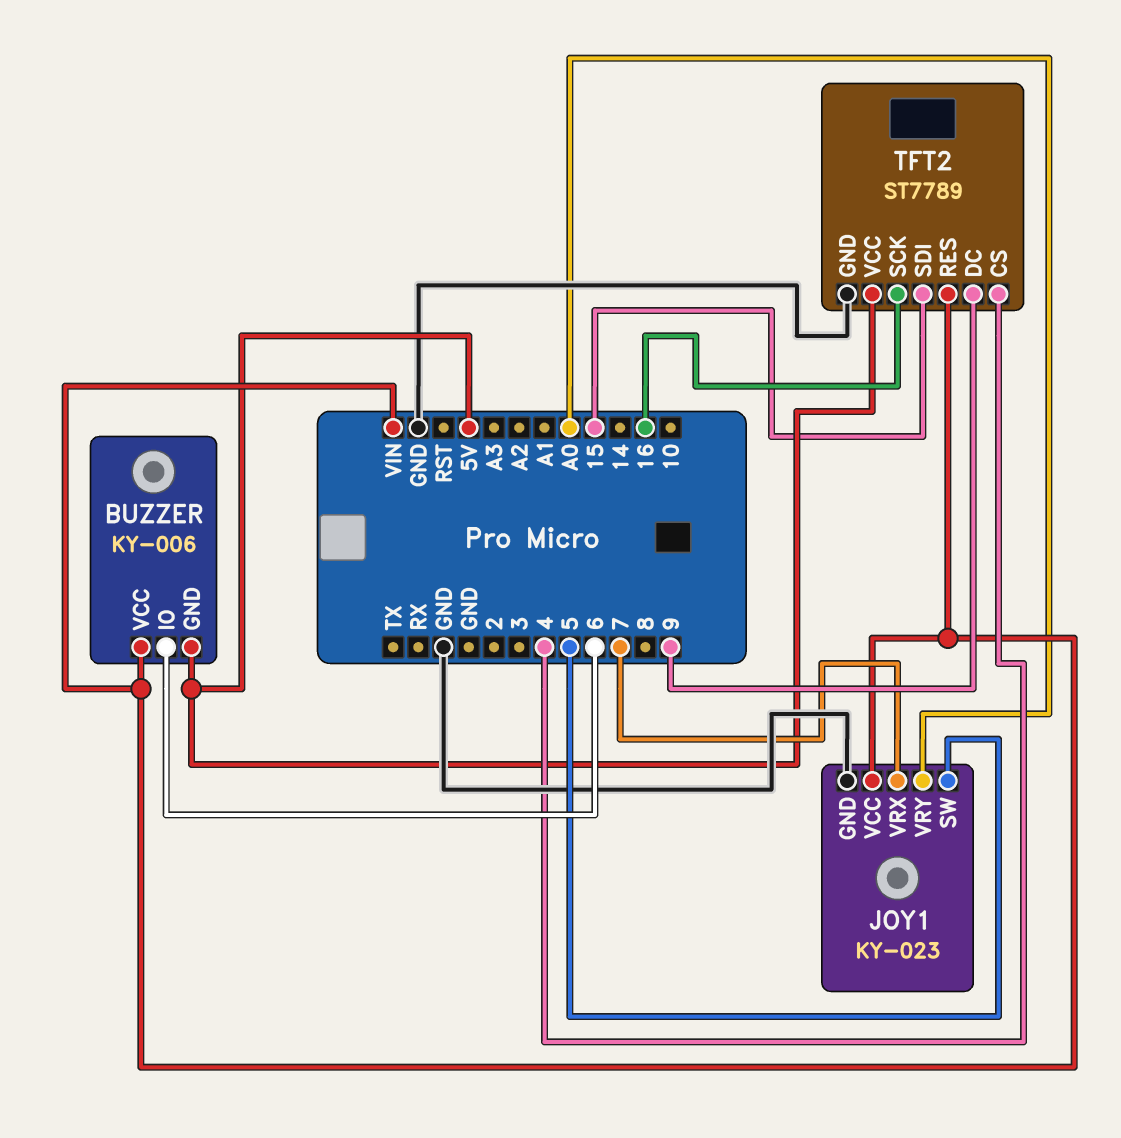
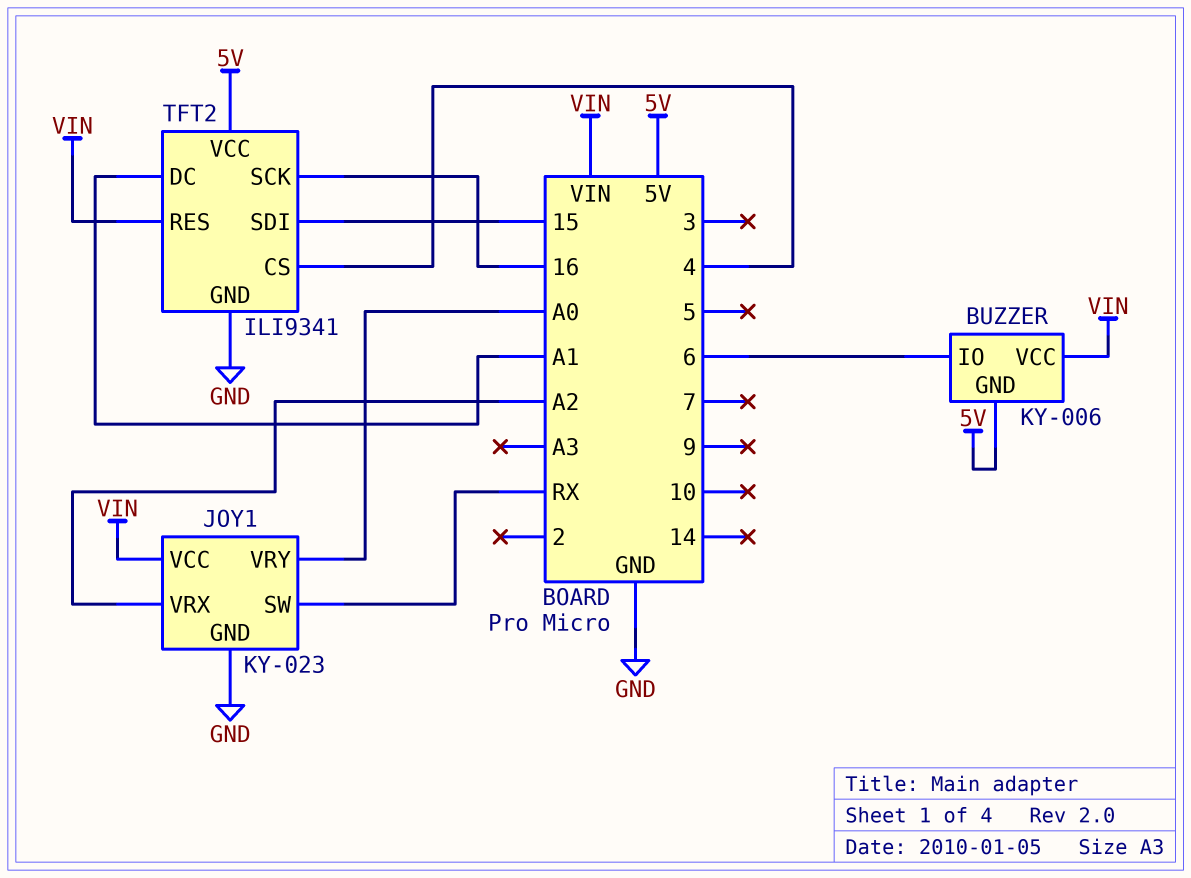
JOY1 pin SW: 5 -> RX
JOY1 pin VRX: 7 -> A2
TFT2: ST7789 -> ILI9341
TFT2 pin DC: 9 -> A1

